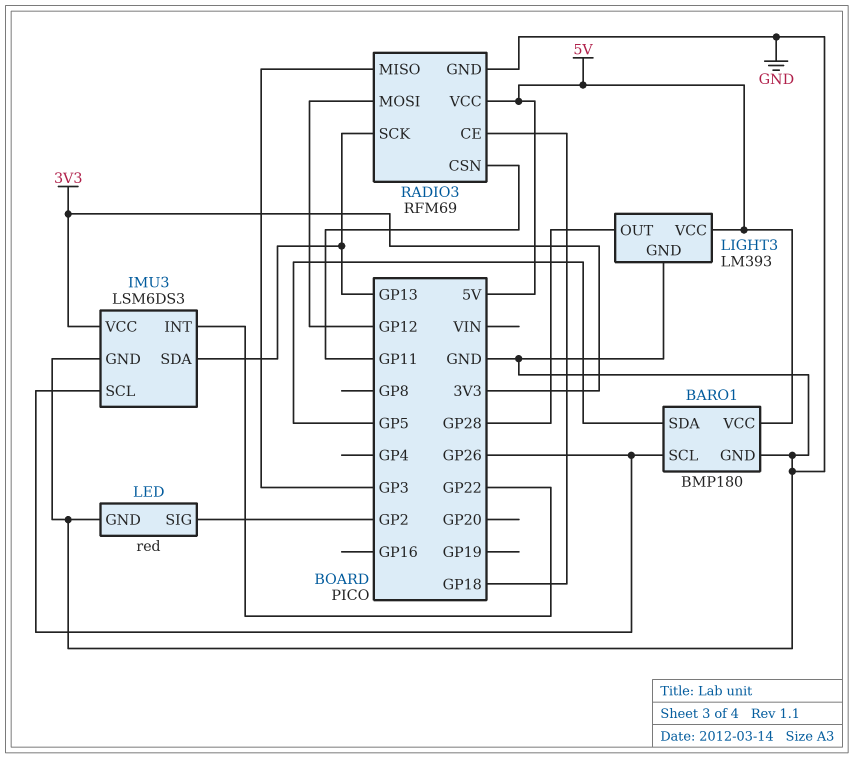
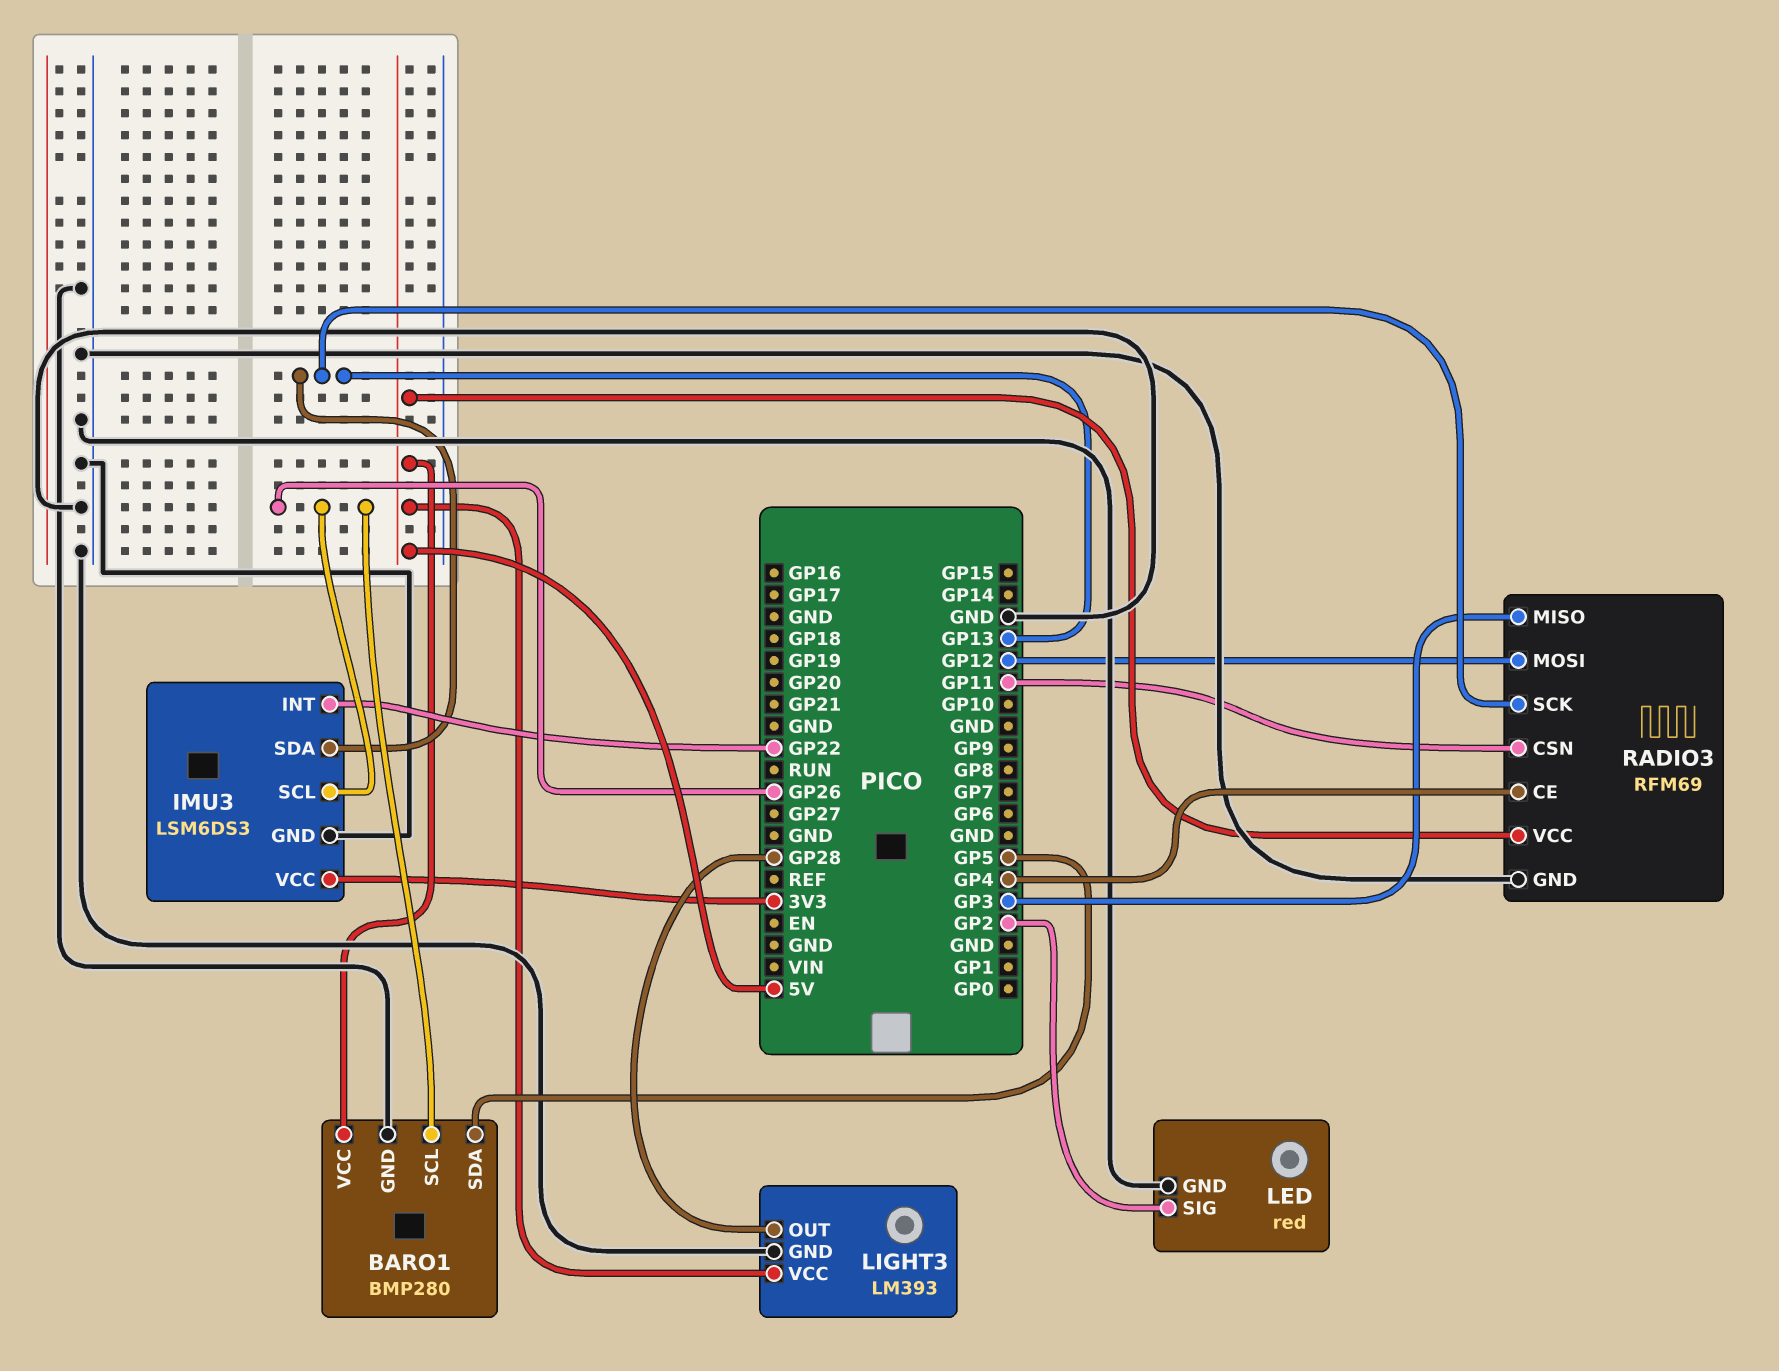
BARO1: BMP180 -> BMP280
RADIO3 pin CE: GP18 -> GP4

